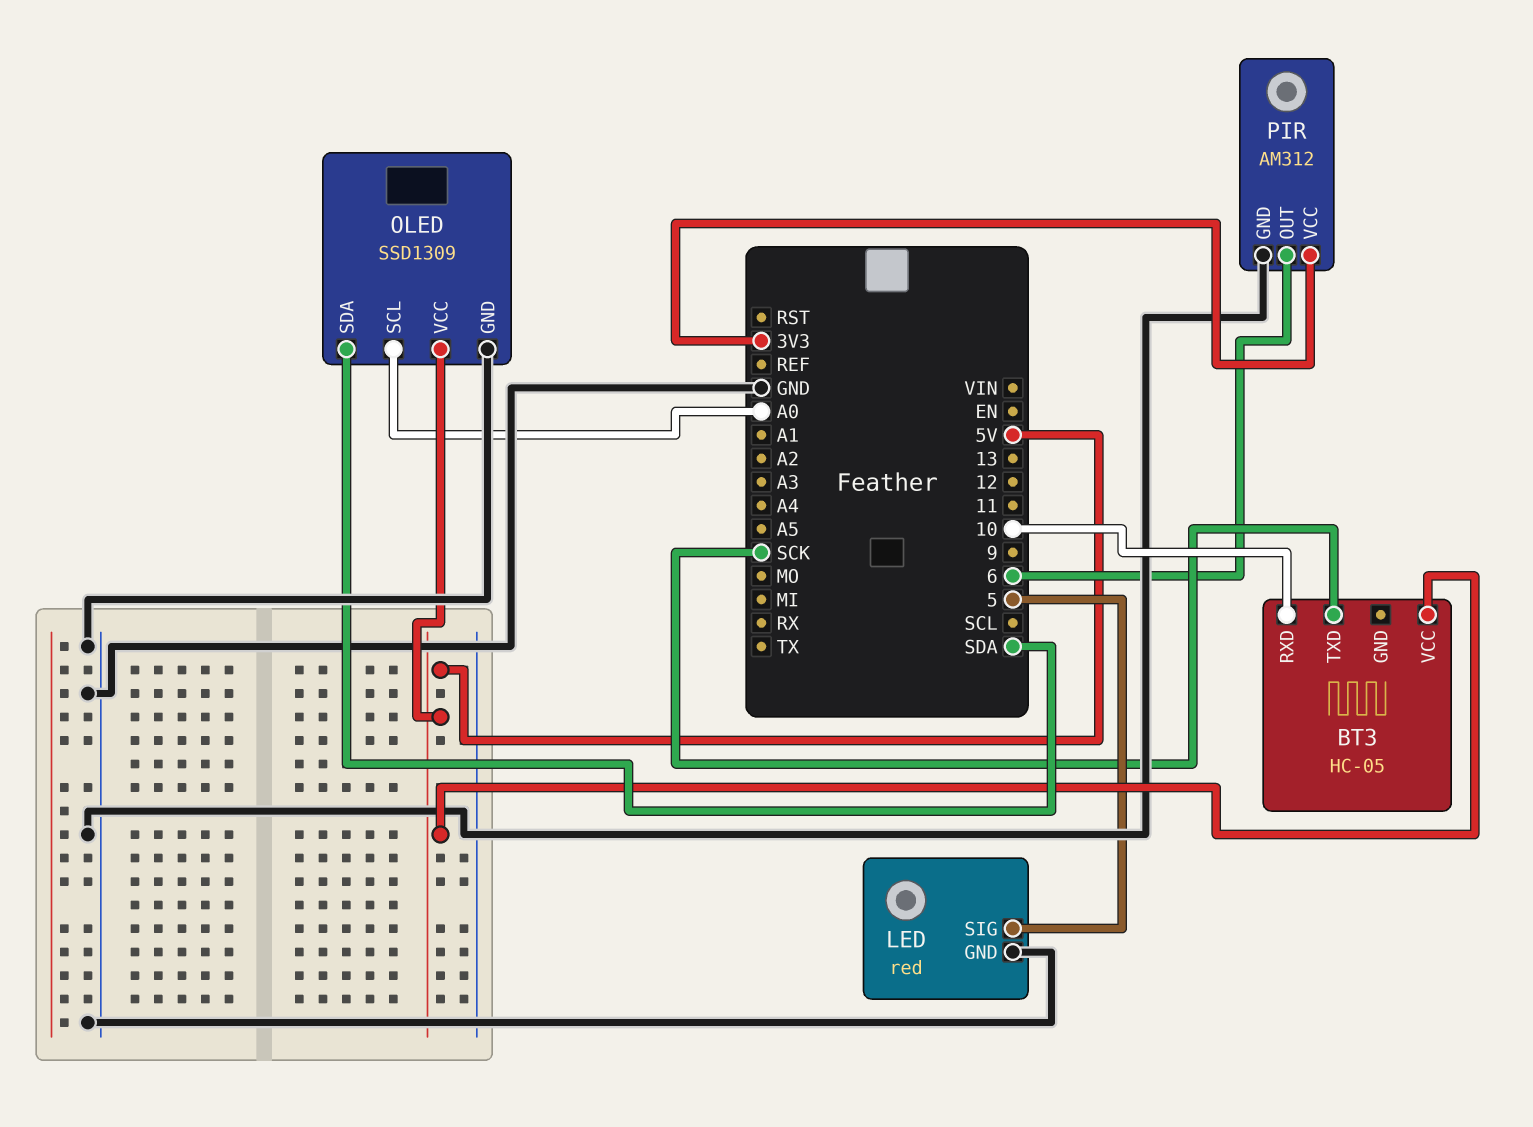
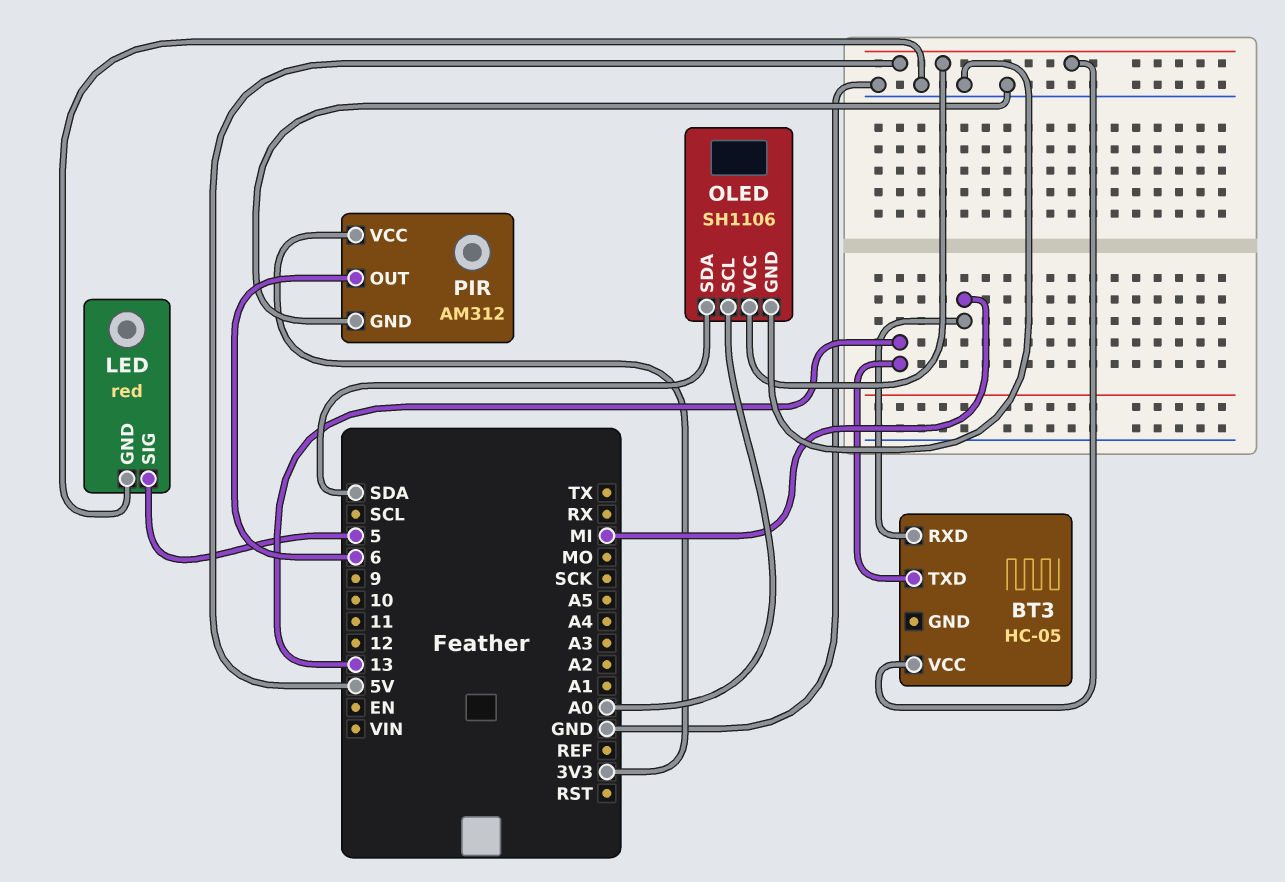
BT3 pin RXD: 10 -> MI
BT3 pin TXD: SCK -> 13
OLED: SSD1309 -> SH1106

